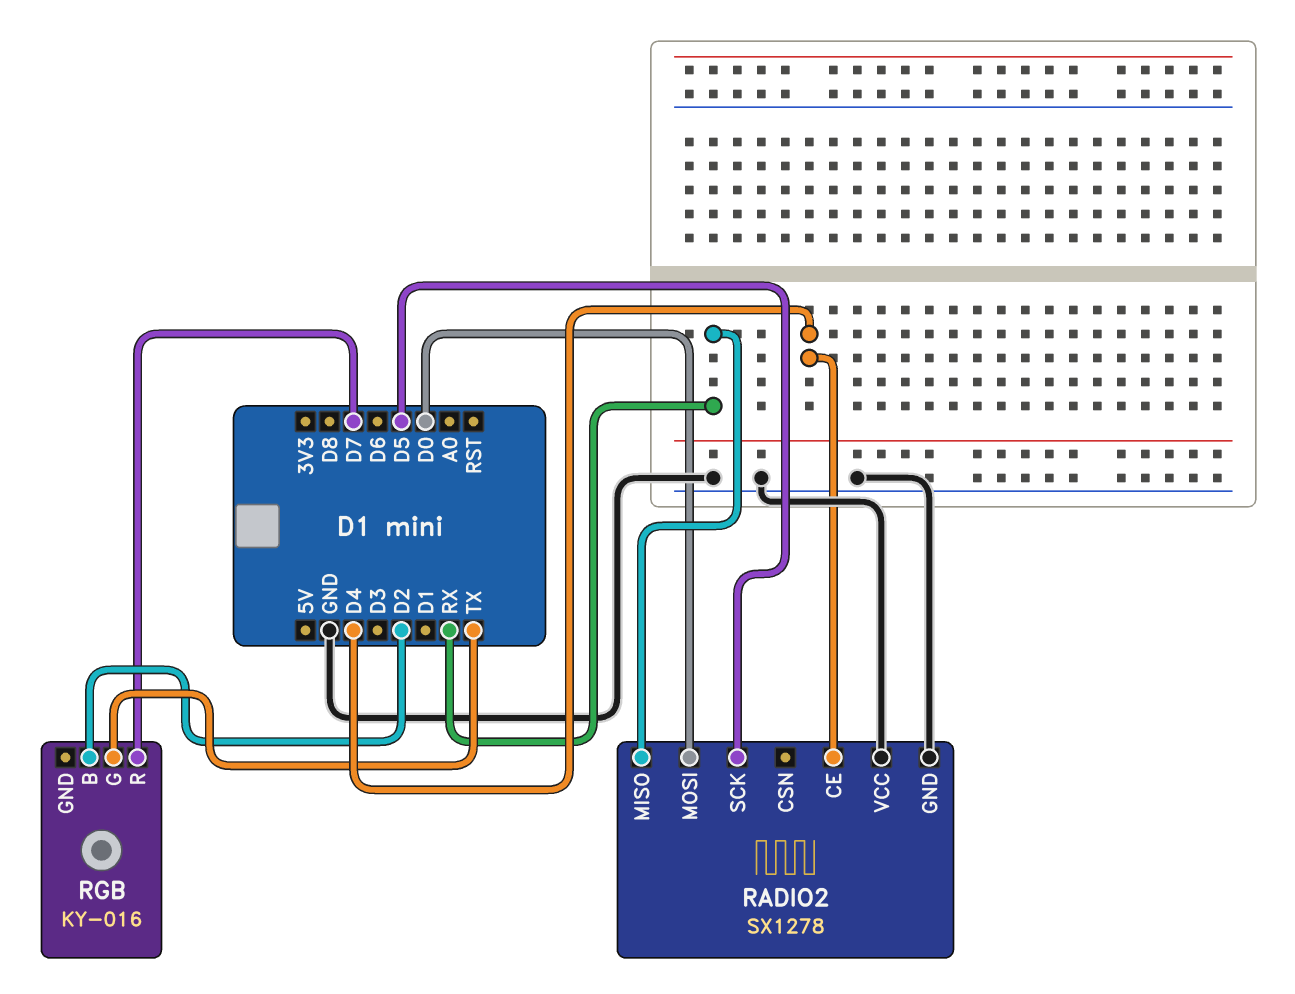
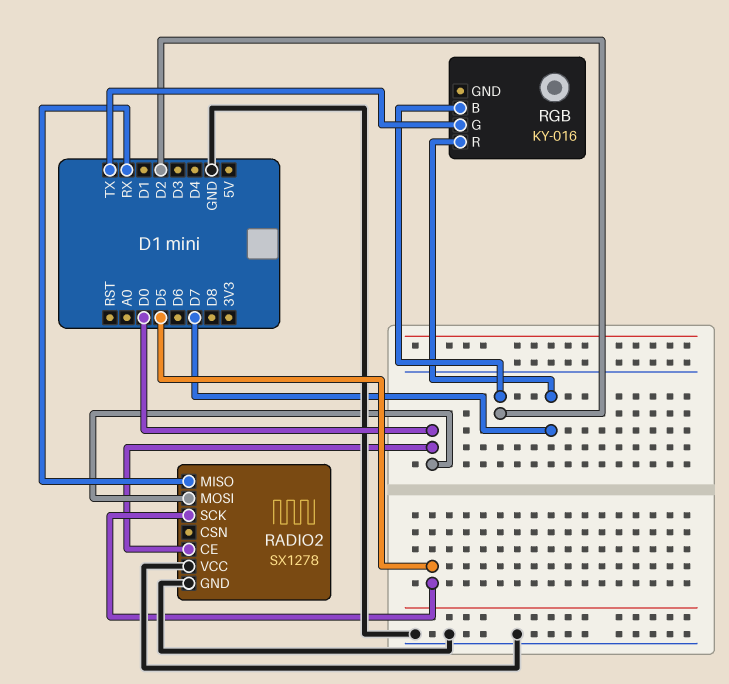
RADIO2 pin CE: D4 -> D0

